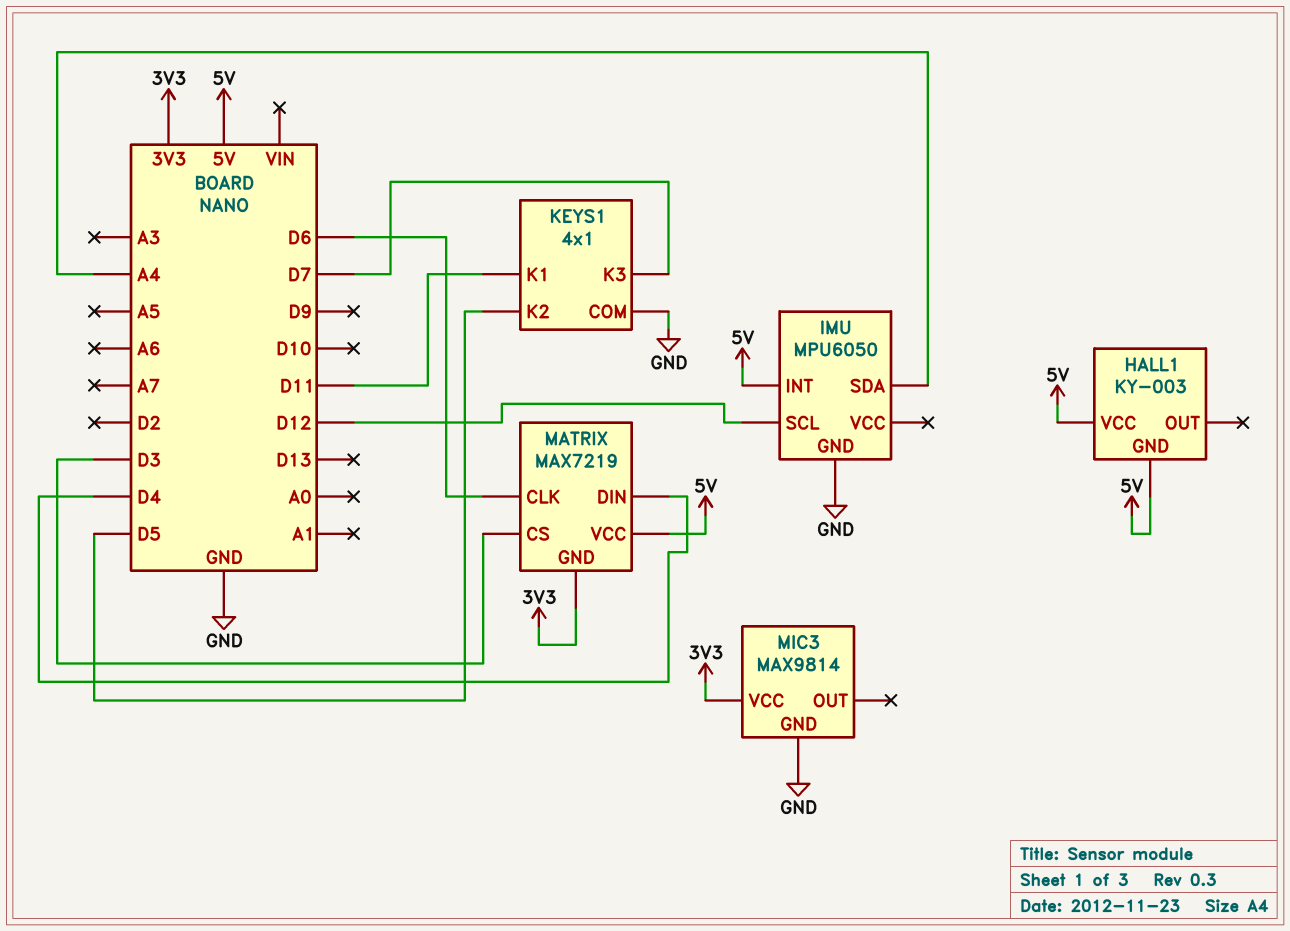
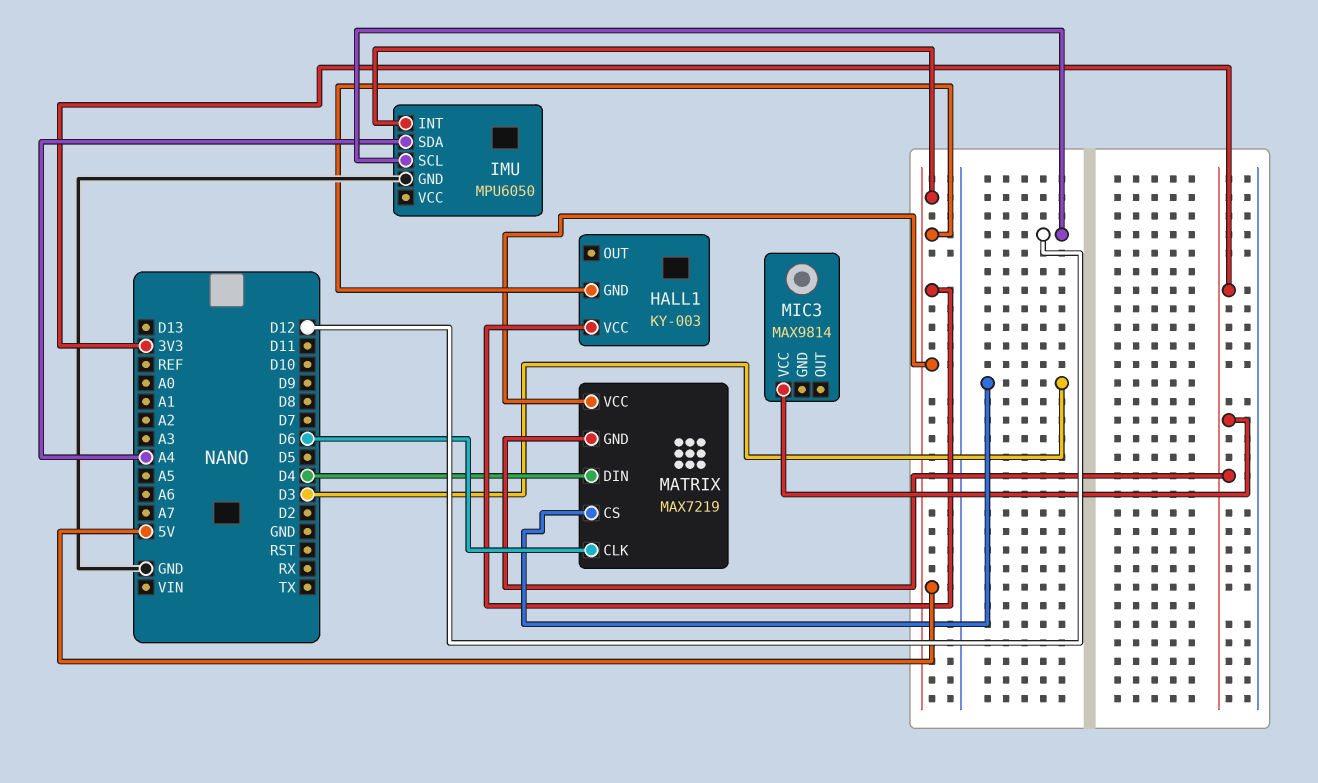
KEYS1: 4x1 -> none
KEYS1 pin COM: GND -> none
KEYS1 pin K1: D11 -> none
KEYS1 pin K2: D5 -> none
KEYS1 pin K3: D7 -> none
MIC3 pin GND: GND -> none

